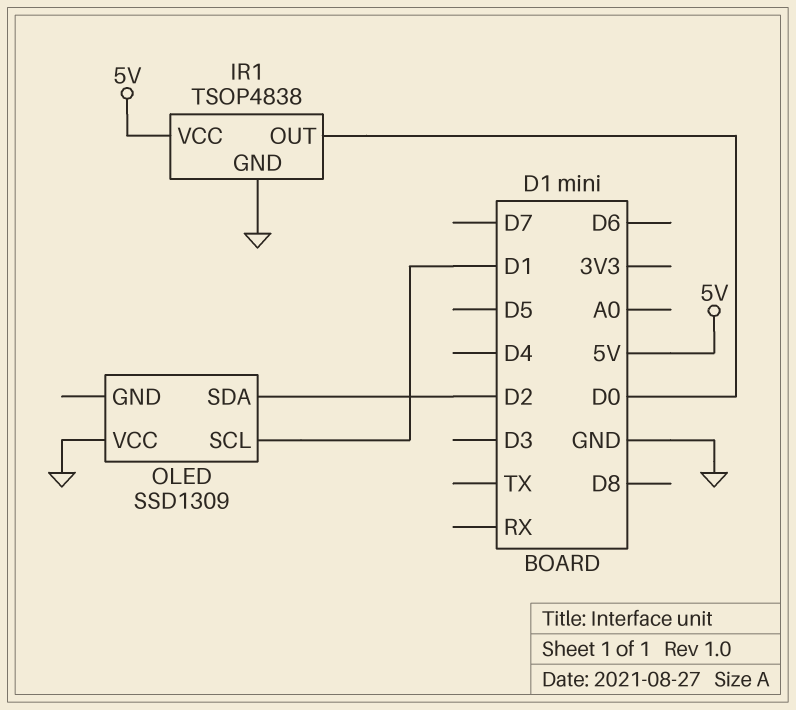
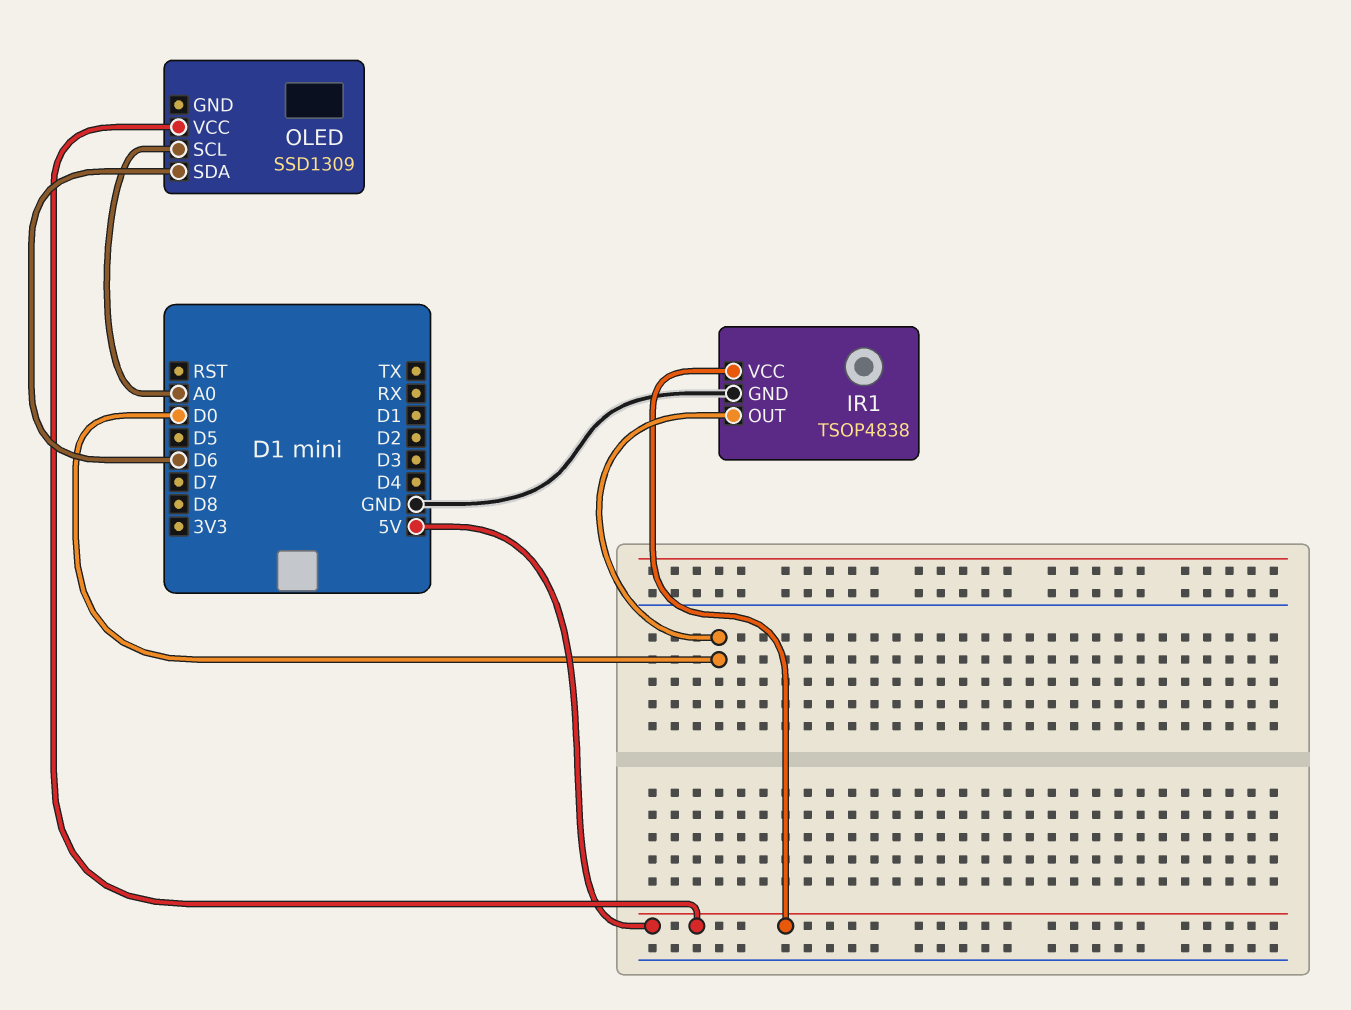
OLED pin SCL: D1 -> A0
OLED pin SDA: D2 -> D6
OLED pin VCC: GND -> 5V

